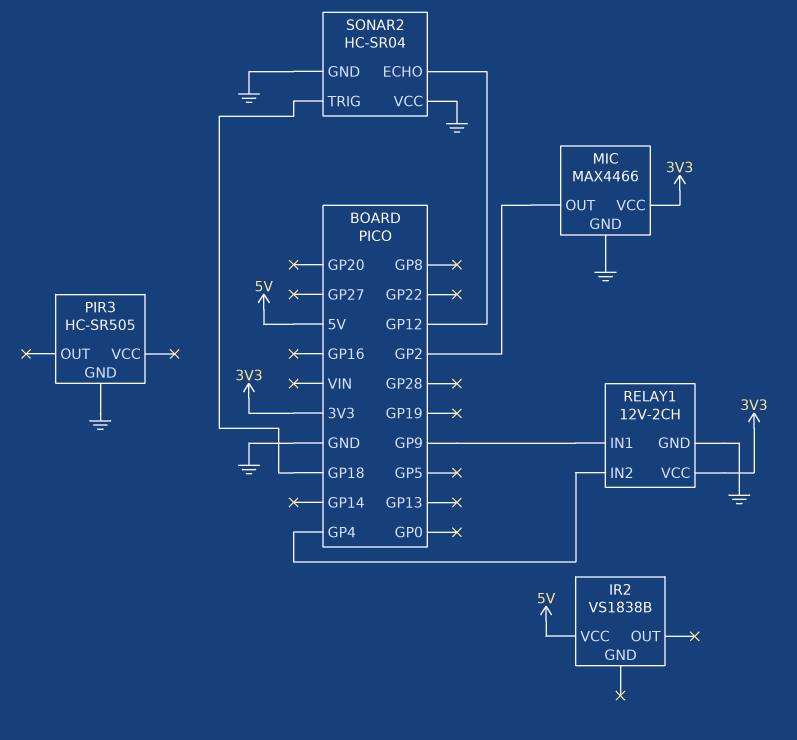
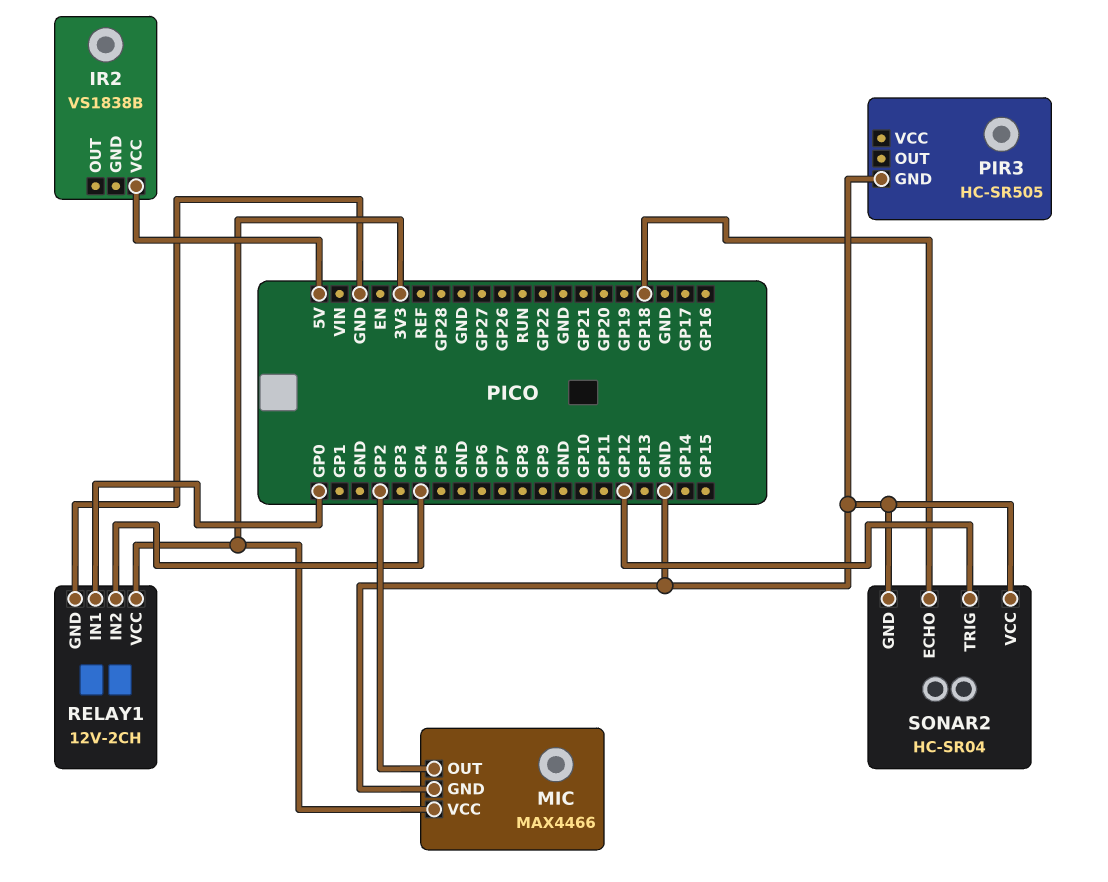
RELAY1 pin IN1: GP9 -> GP0
SONAR2 pin ECHO: GP12 -> GP18
SONAR2 pin TRIG: GP18 -> GP12

